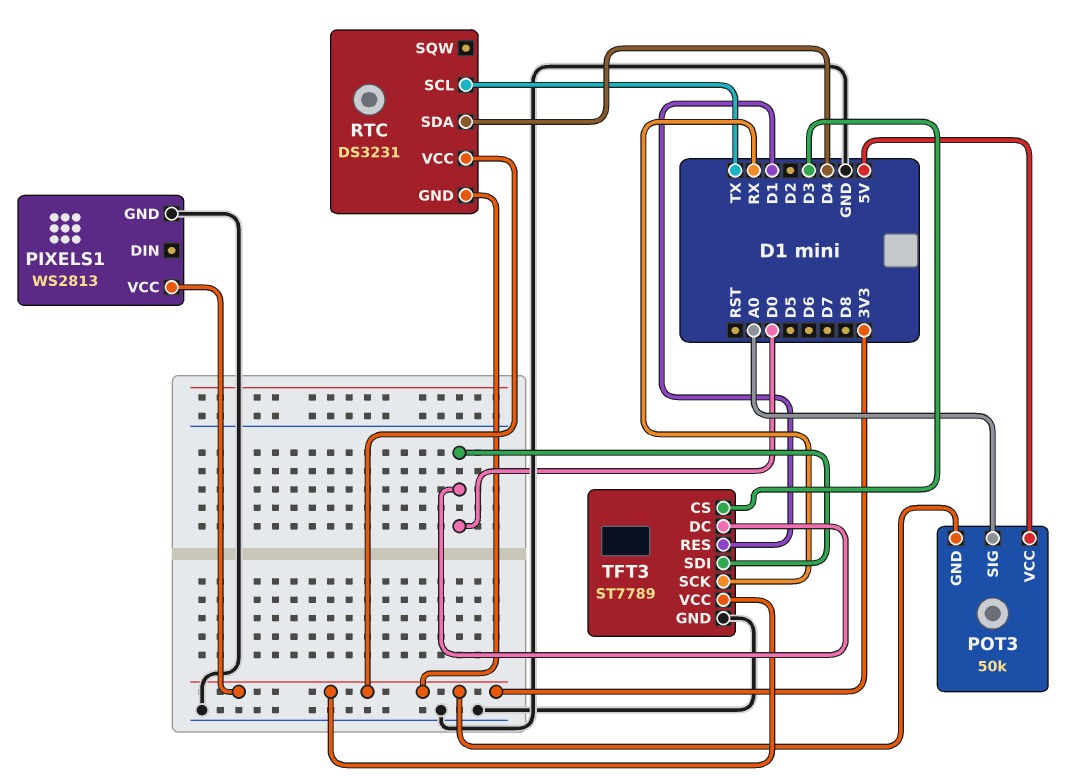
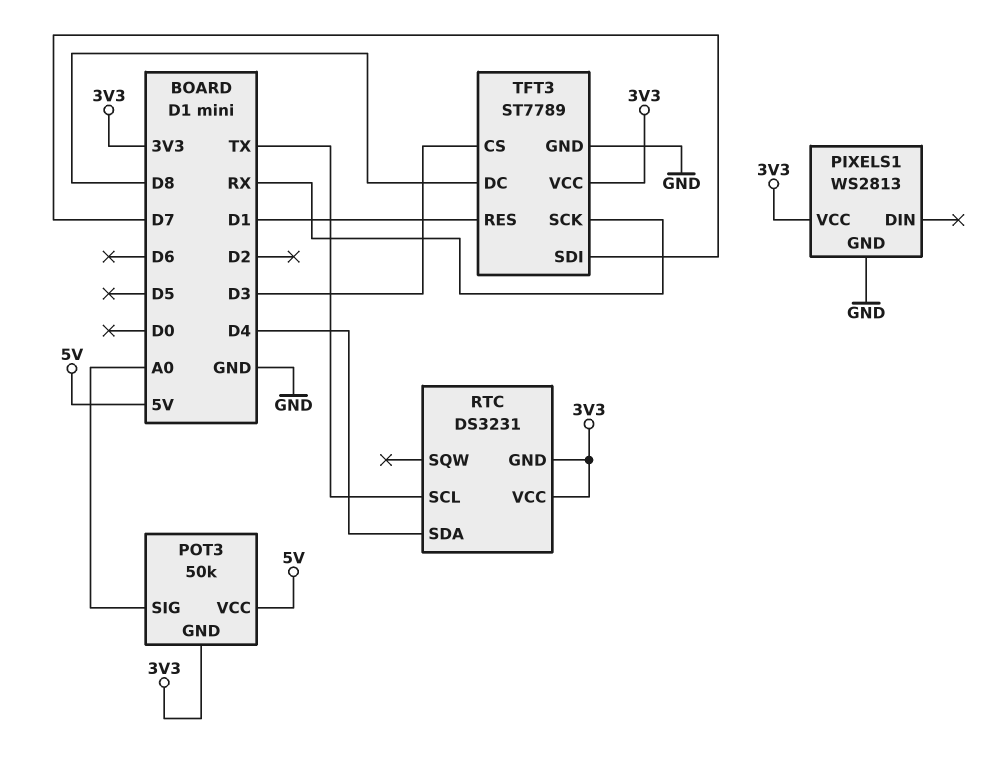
TFT3 pin DC: D0 -> D8
TFT3 pin SDI: D0 -> D7

